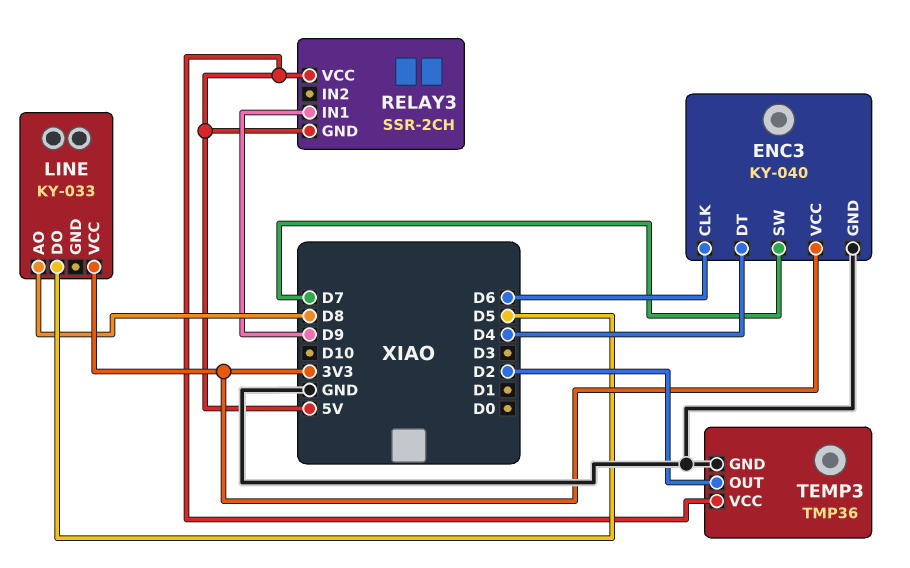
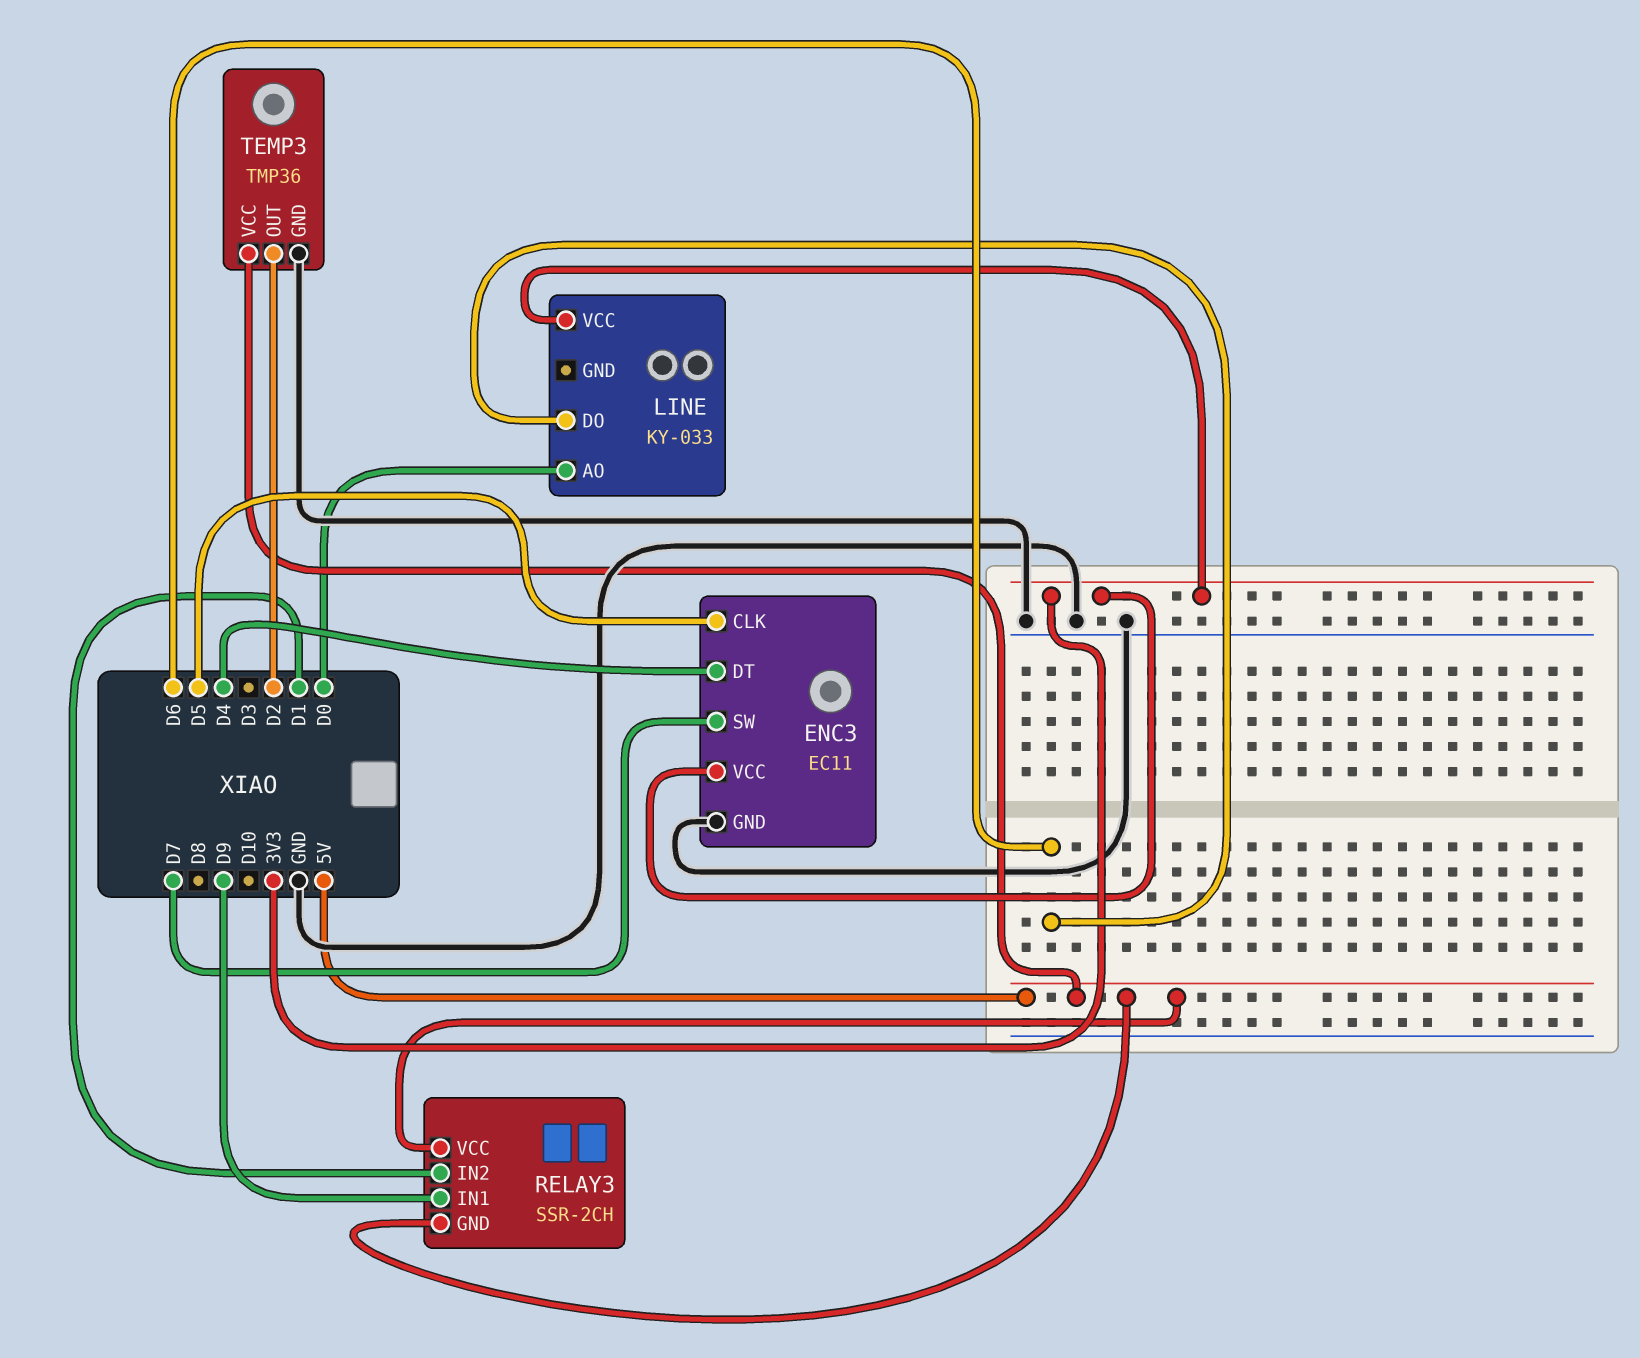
ENC3: KY-040 -> EC11
ENC3 pin CLK: D6 -> D5
LINE pin AO: D8 -> D0
LINE pin DO: D5 -> D6
RELAY3 pin IN2: none -> D1

